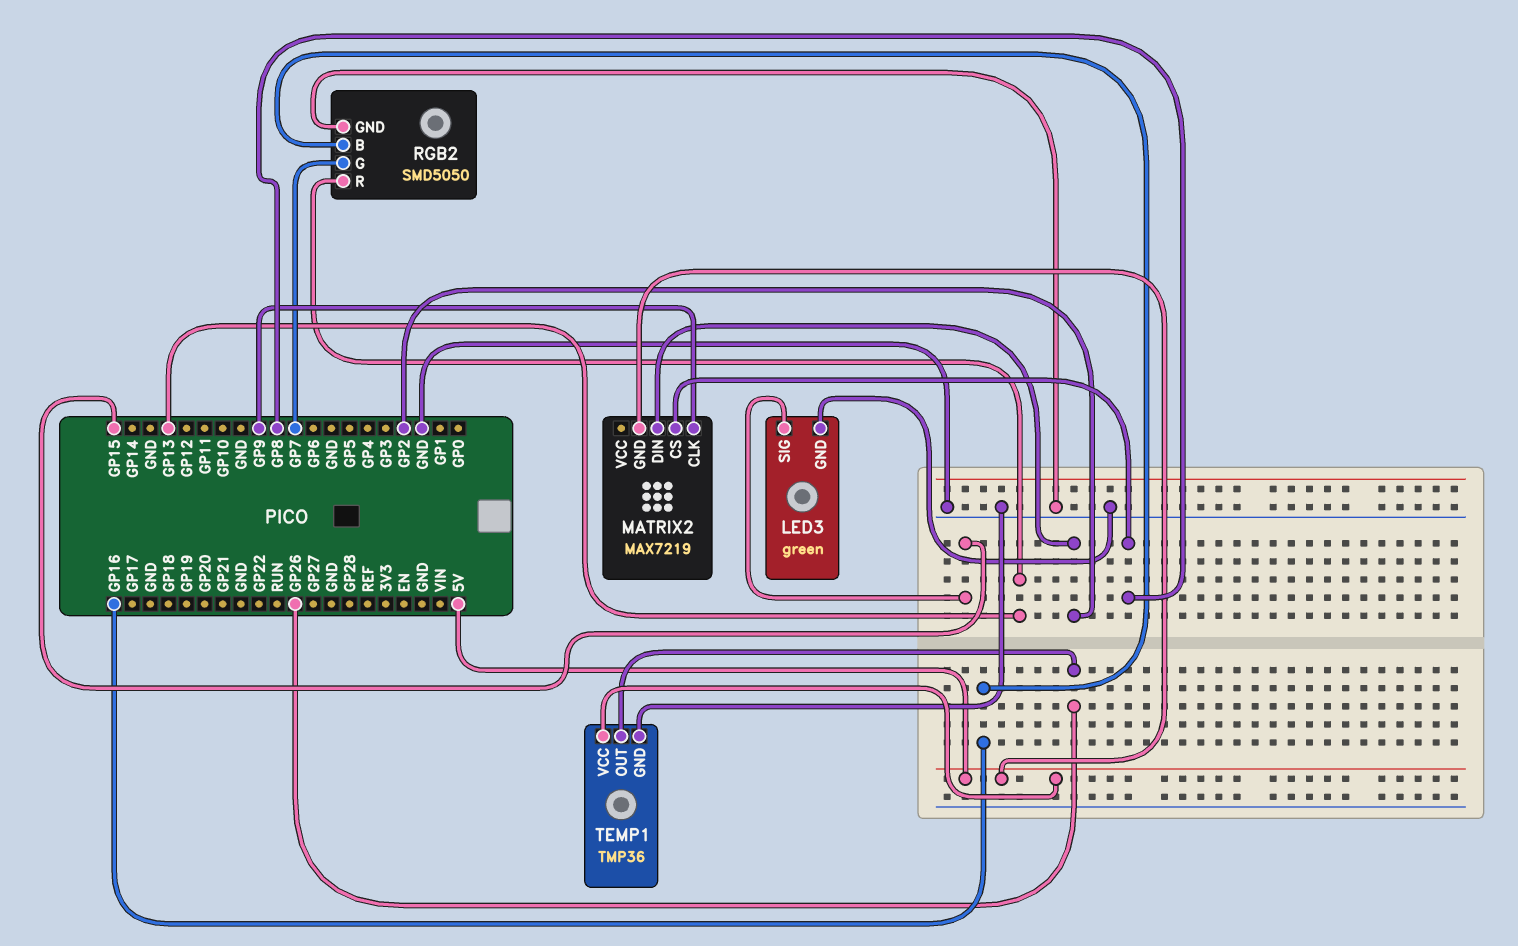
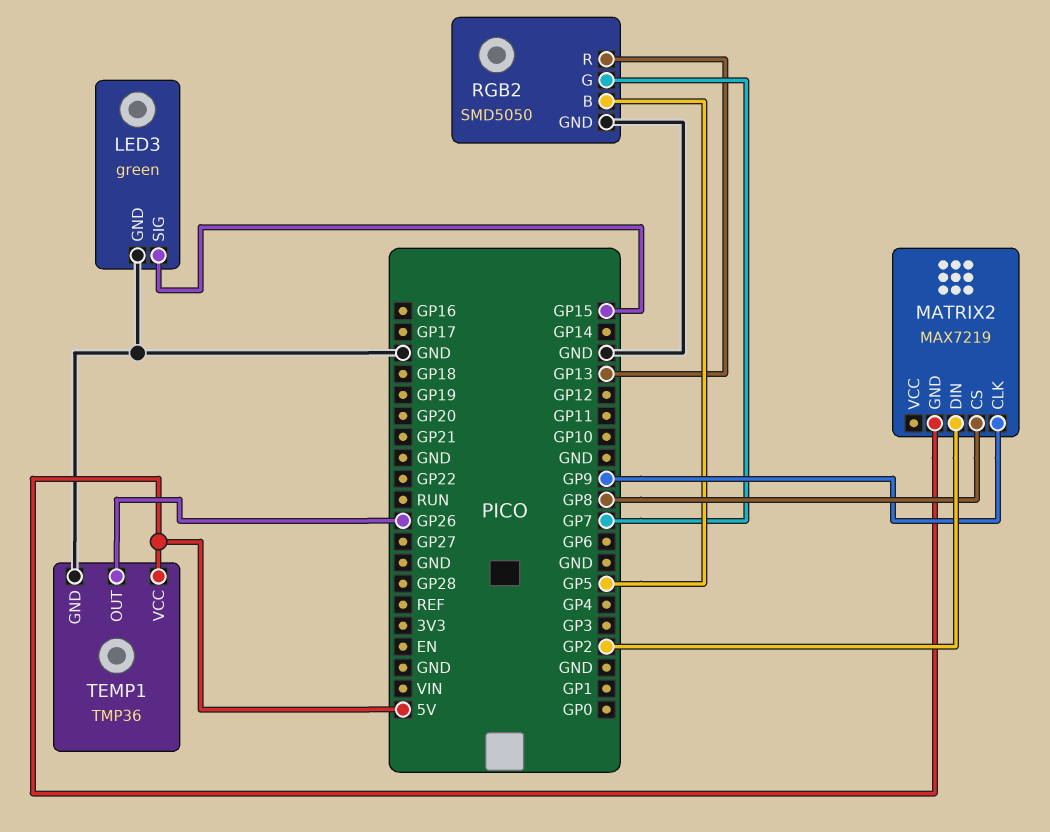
RGB2 pin B: GP16 -> GP5

